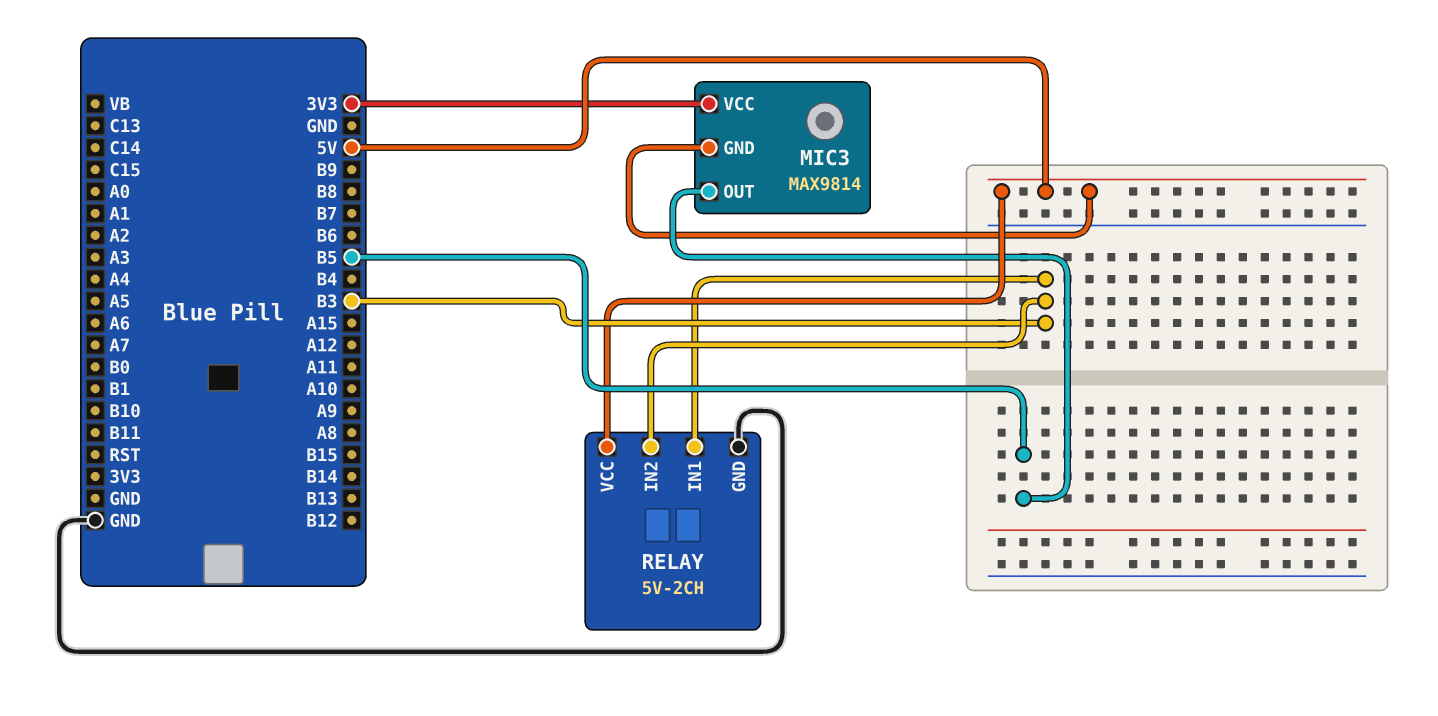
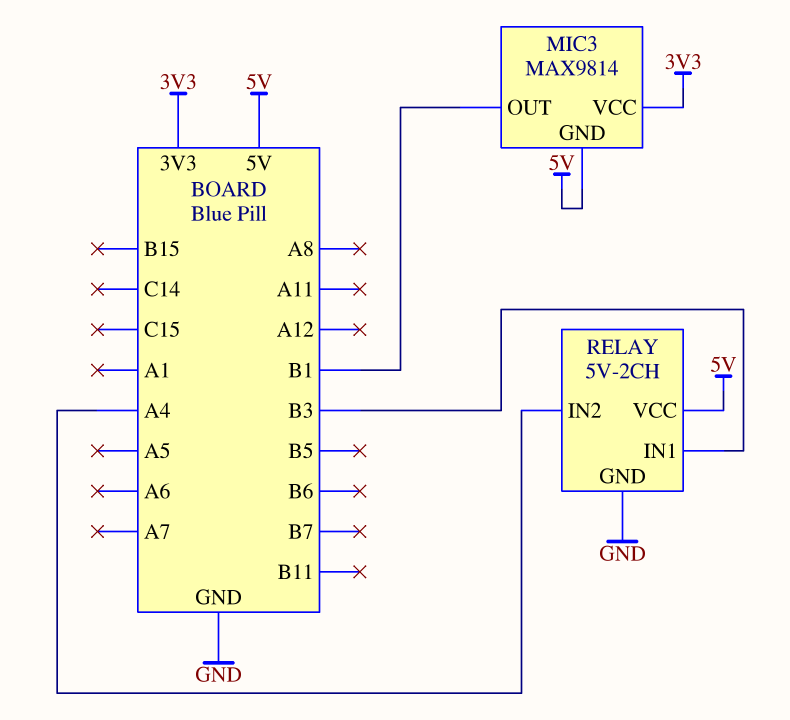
MIC3 pin OUT: B5 -> B1
RELAY pin IN2: B3 -> A4

